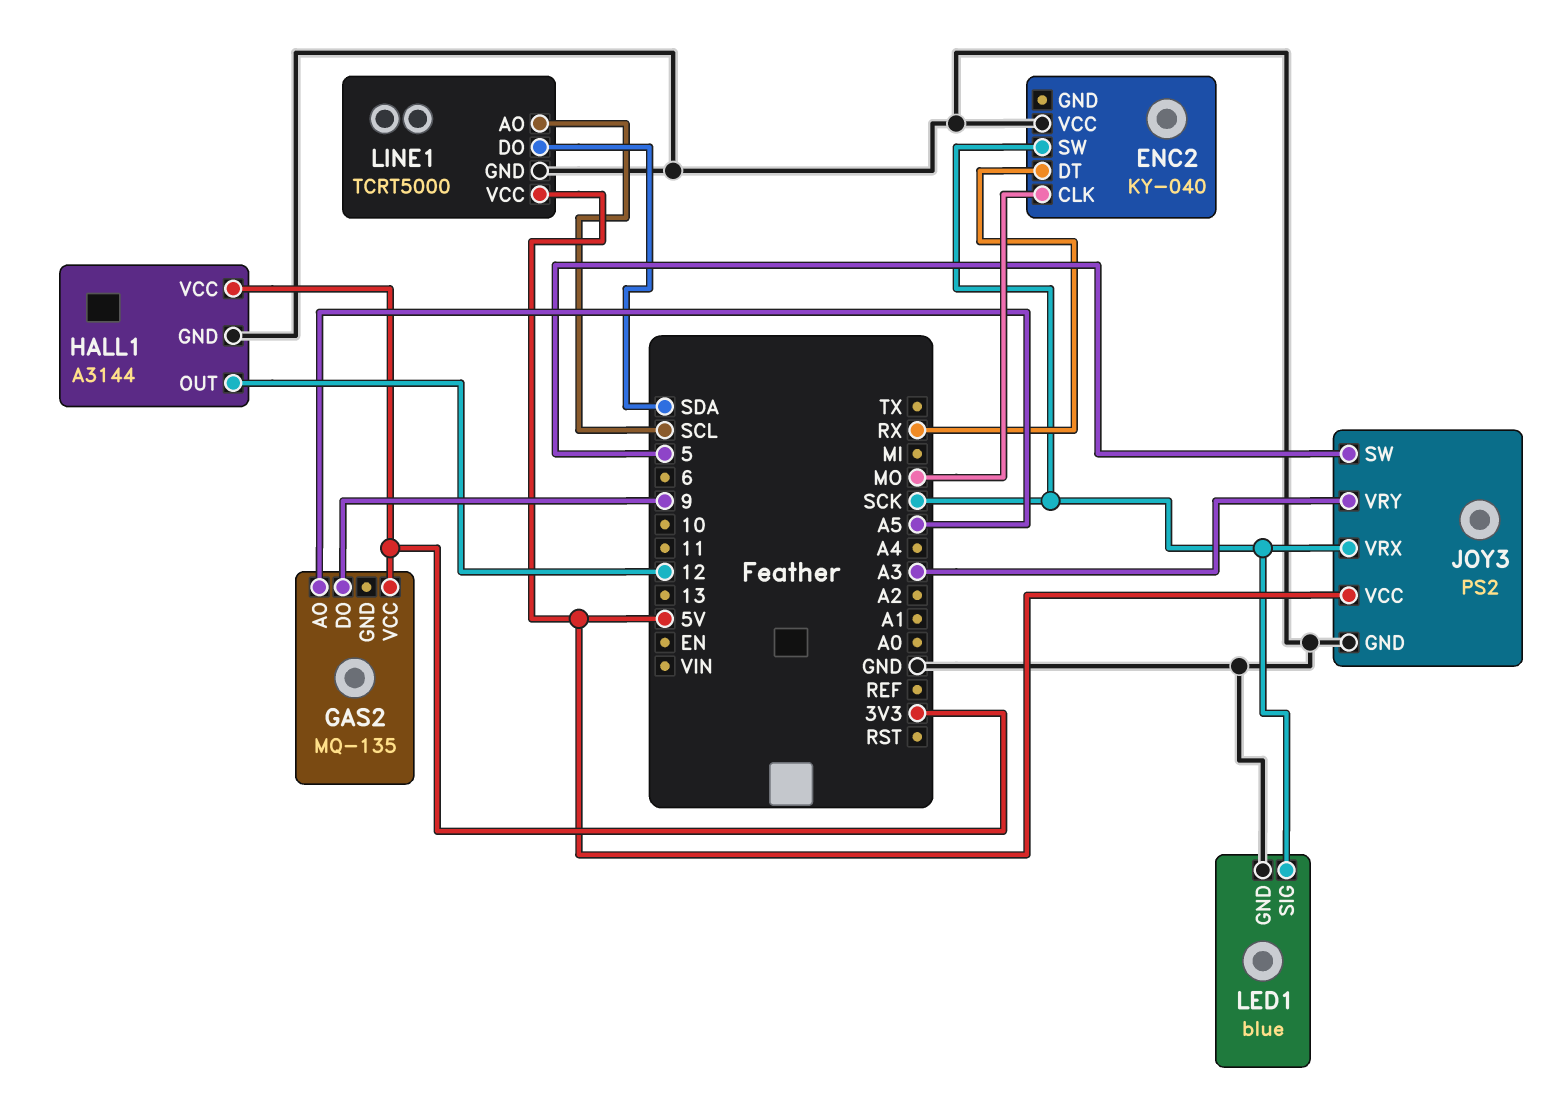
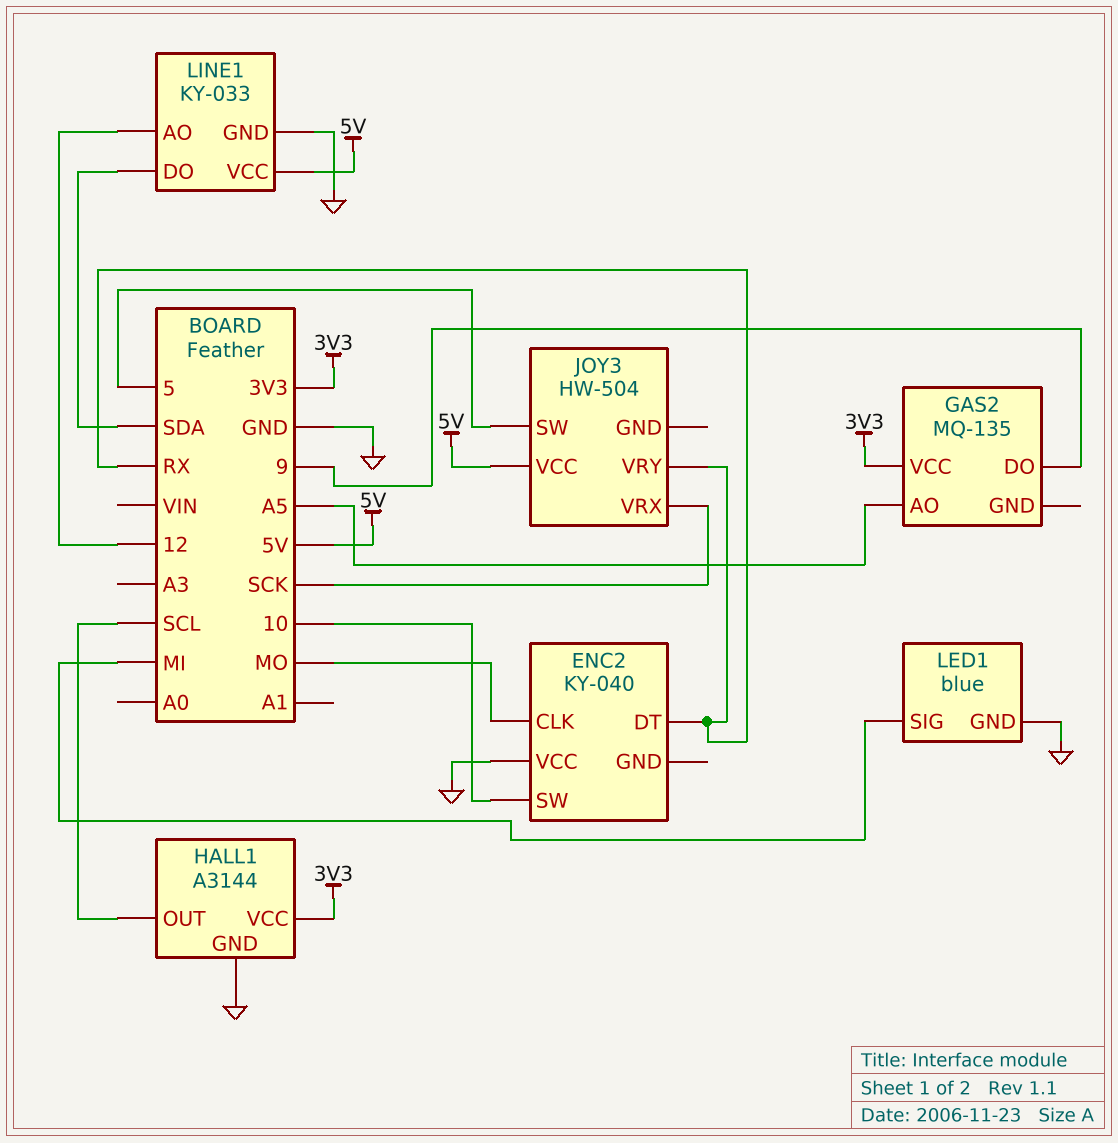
ENC2 pin SW: SCK -> 10
HALL1 pin OUT: 12 -> SCL
JOY3: PS2 -> HW-504
JOY3 pin GND: GND -> none
JOY3 pin VRY: A3 -> RX
LED1 pin SIG: SCK -> MI
LINE1: TCRT5000 -> KY-033
LINE1 pin AO: SCL -> 12

